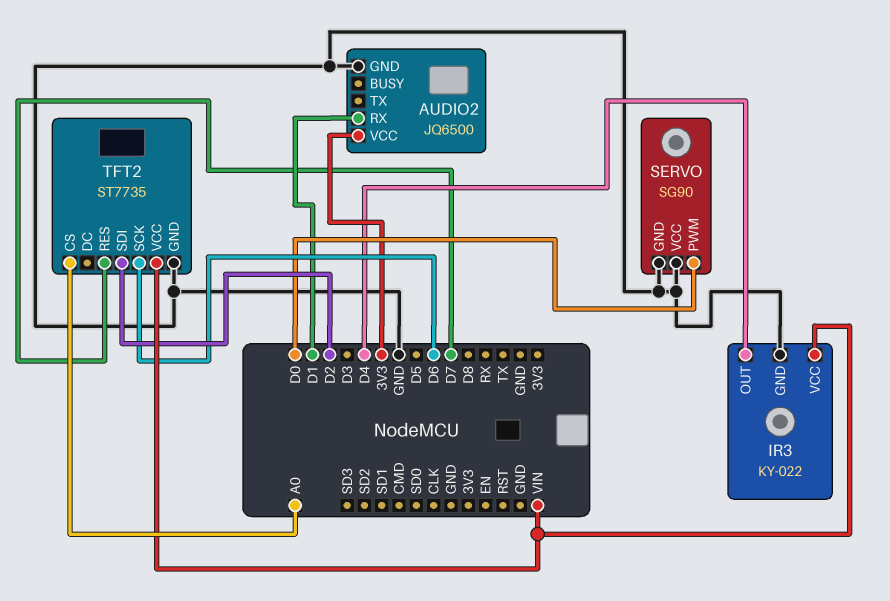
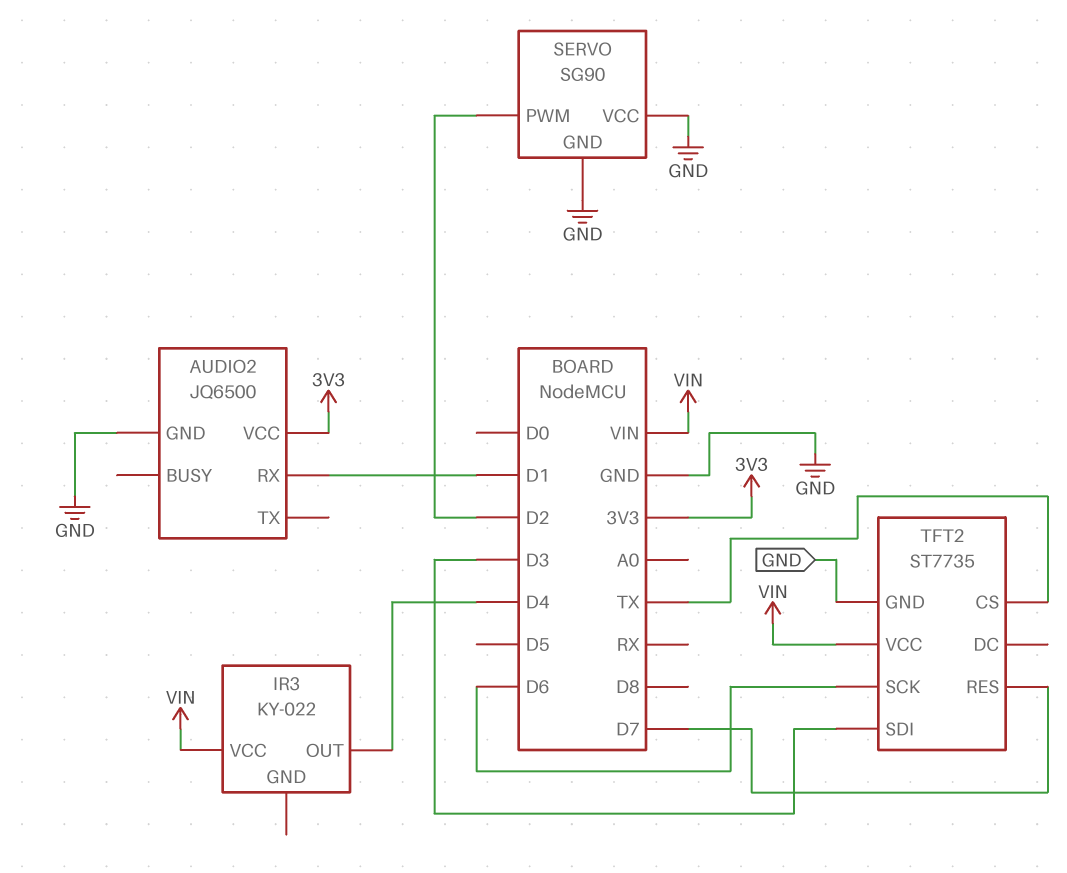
IR3 pin GND: GND -> none
SERVO pin PWM: D0 -> D2
TFT2 pin CS: A0 -> TX
TFT2 pin SDI: D2 -> D3

